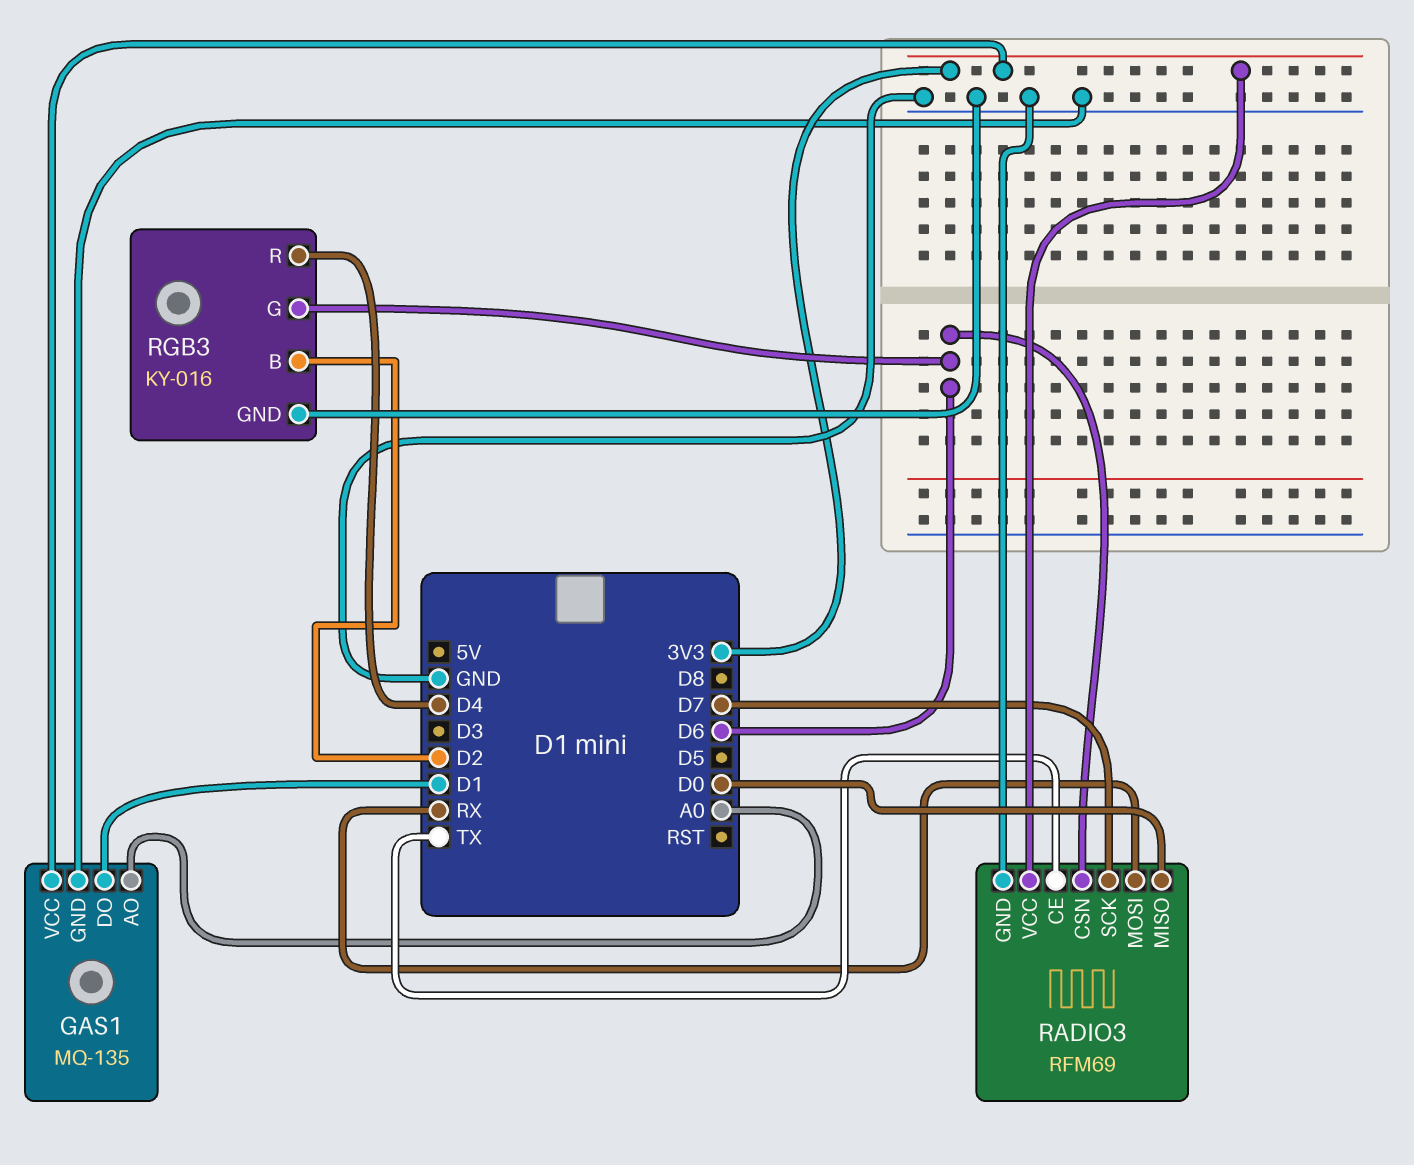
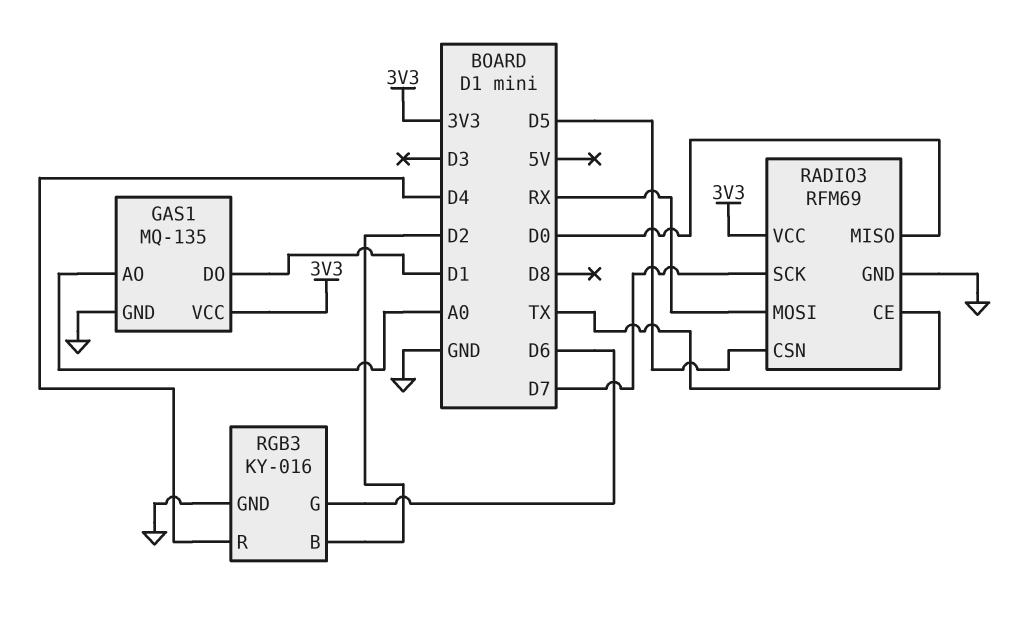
RADIO3 pin CSN: D6 -> D5

